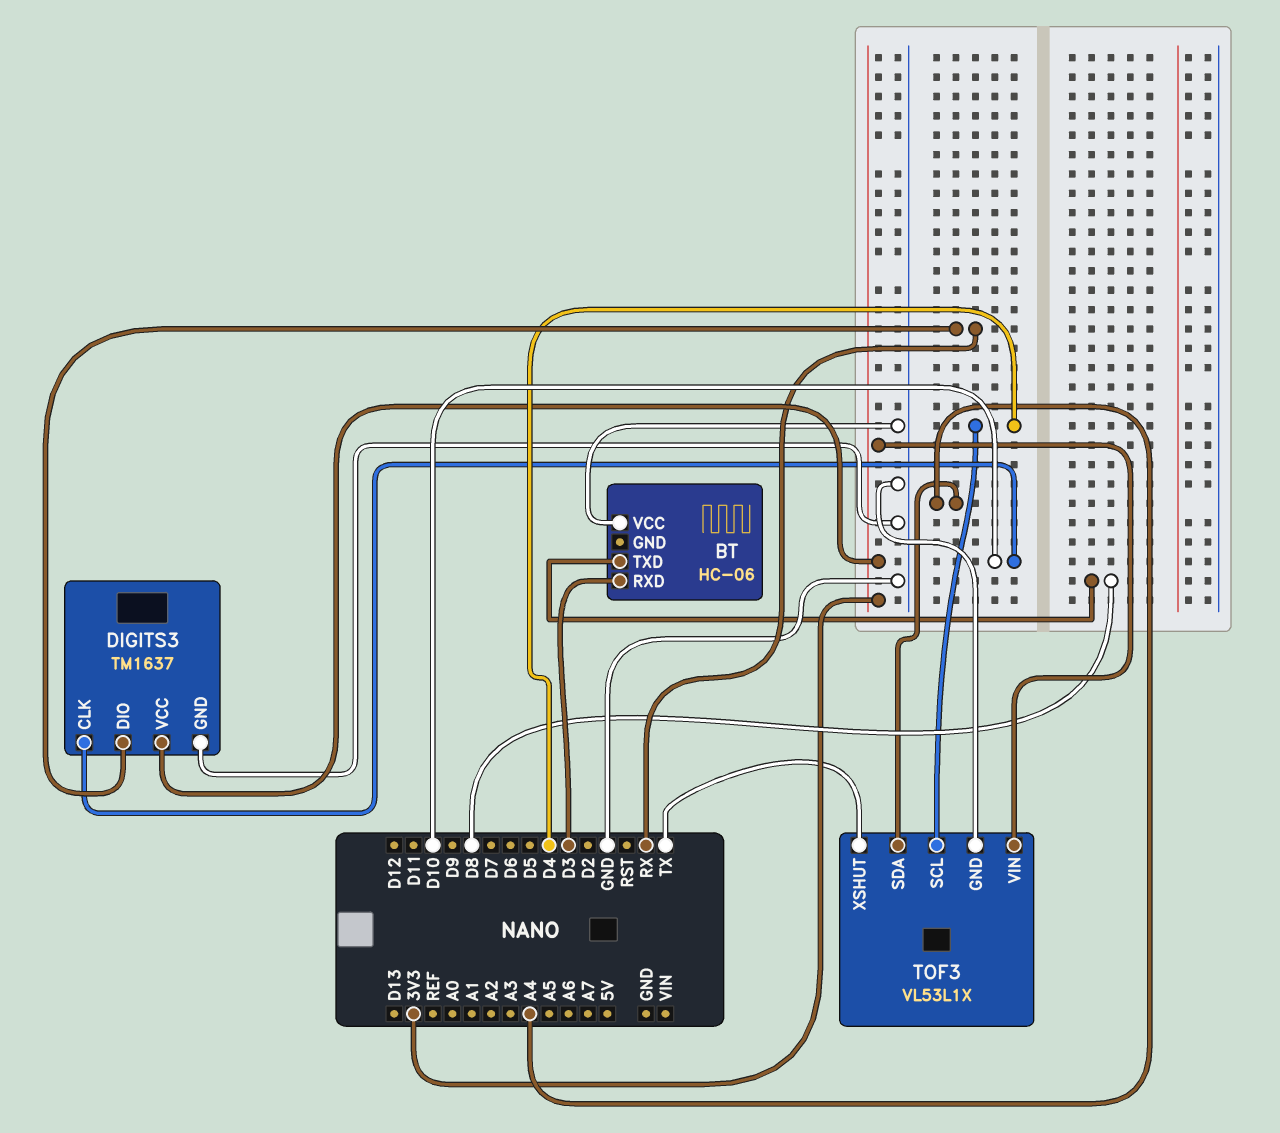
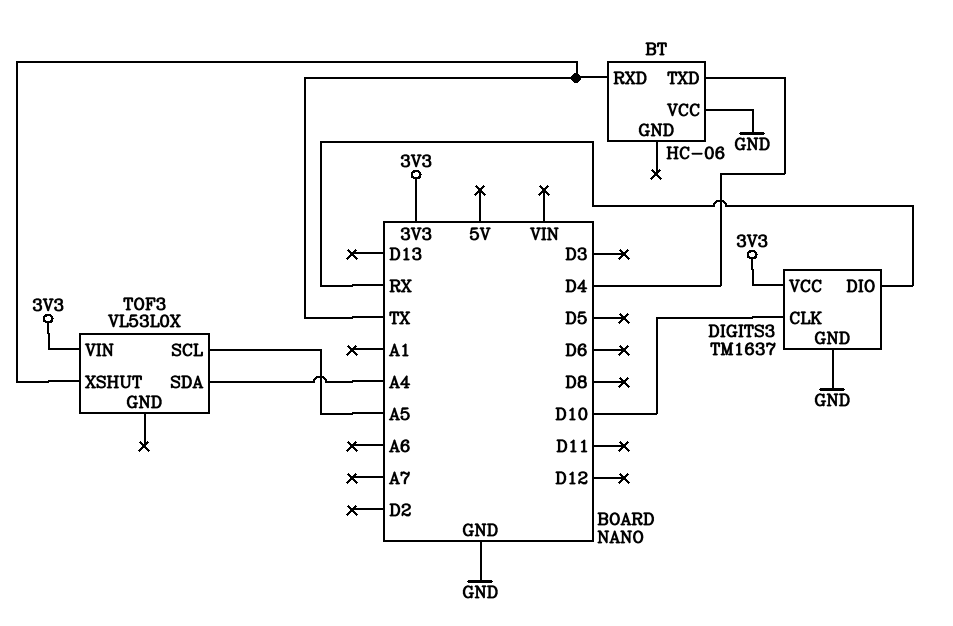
BT pin RXD: D3 -> TX
BT pin TXD: D8 -> D4
TOF3: VL53L1X -> VL53L0X
TOF3 pin GND: GND -> none
TOF3 pin SCL: D4 -> A5

